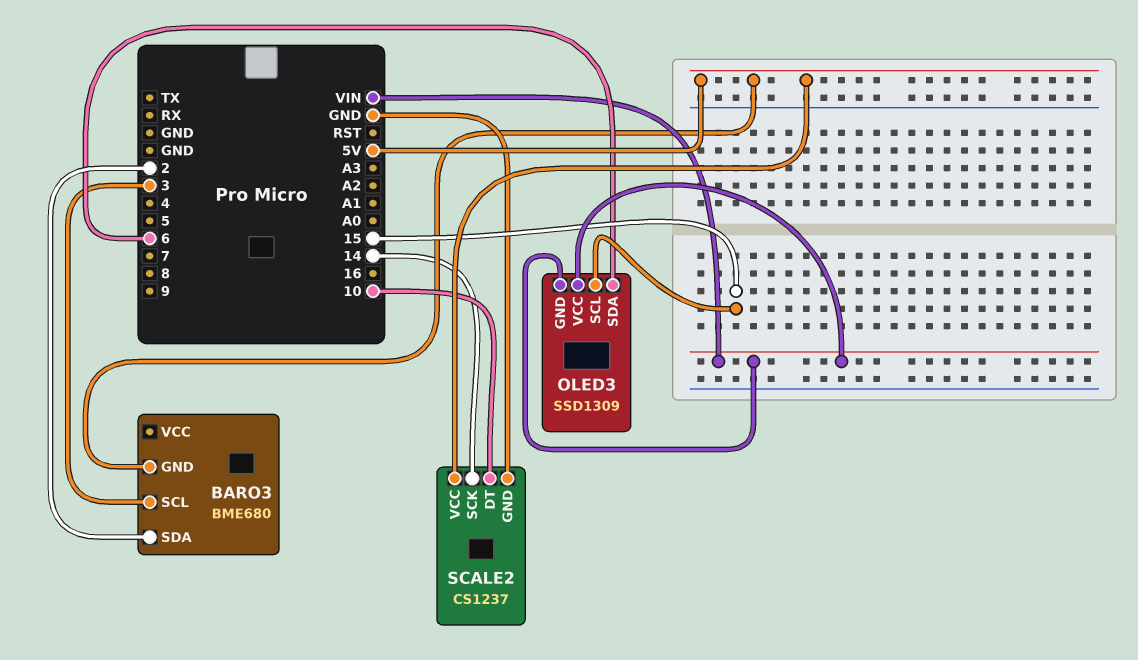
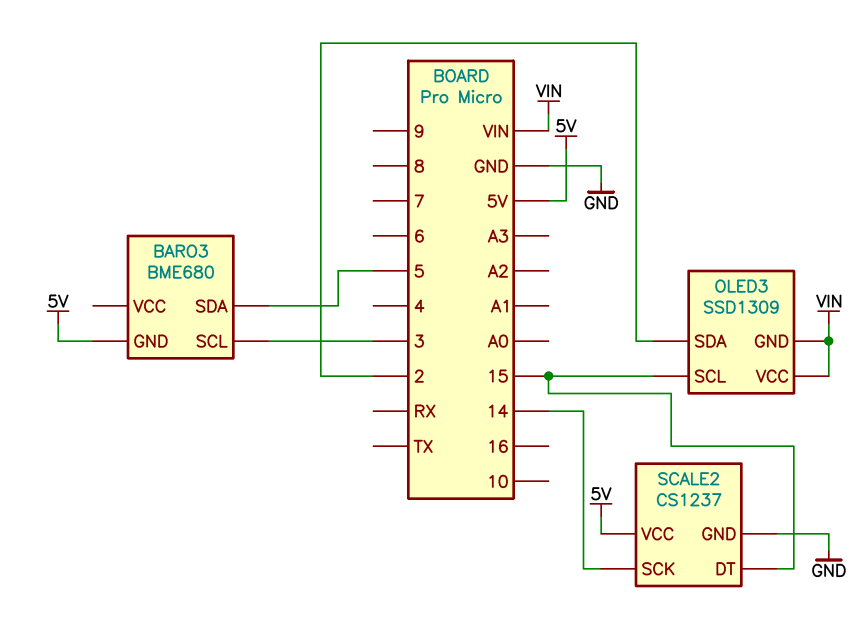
BARO3 pin SDA: 2 -> 5
OLED3 pin SDA: 6 -> 2
SCALE2 pin DT: 10 -> 15

